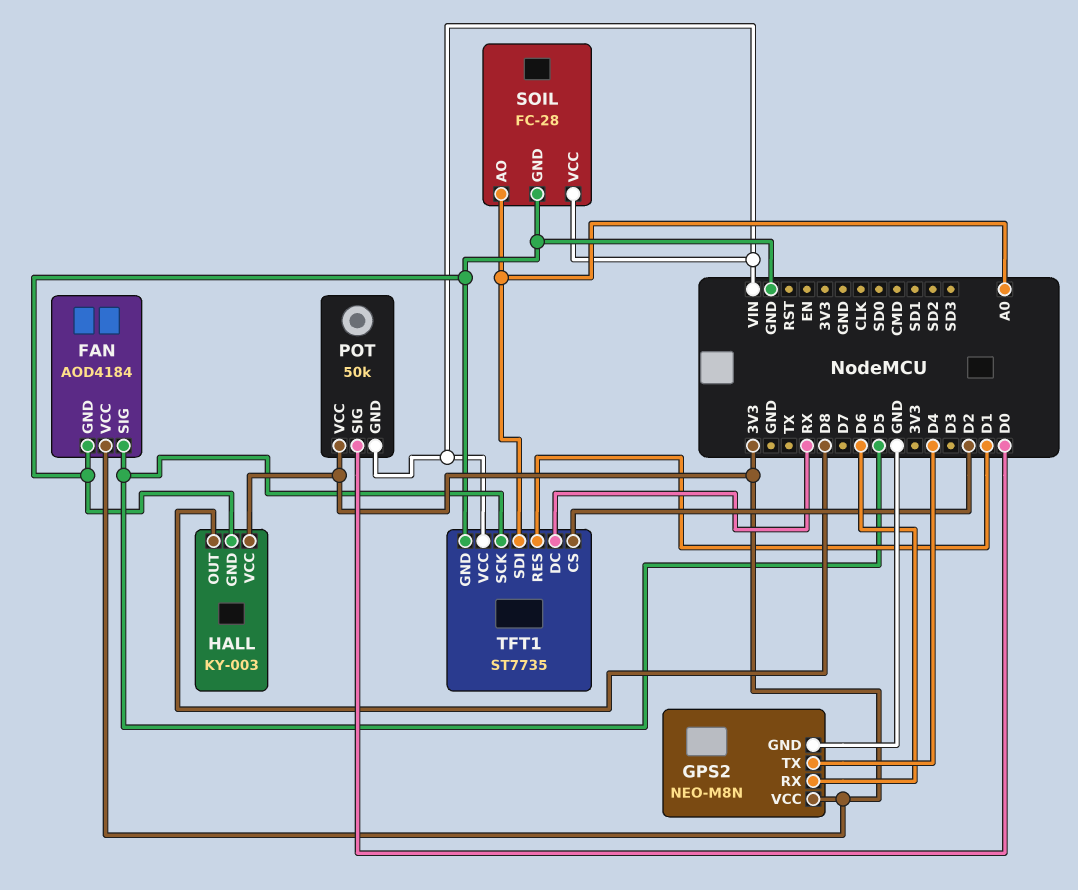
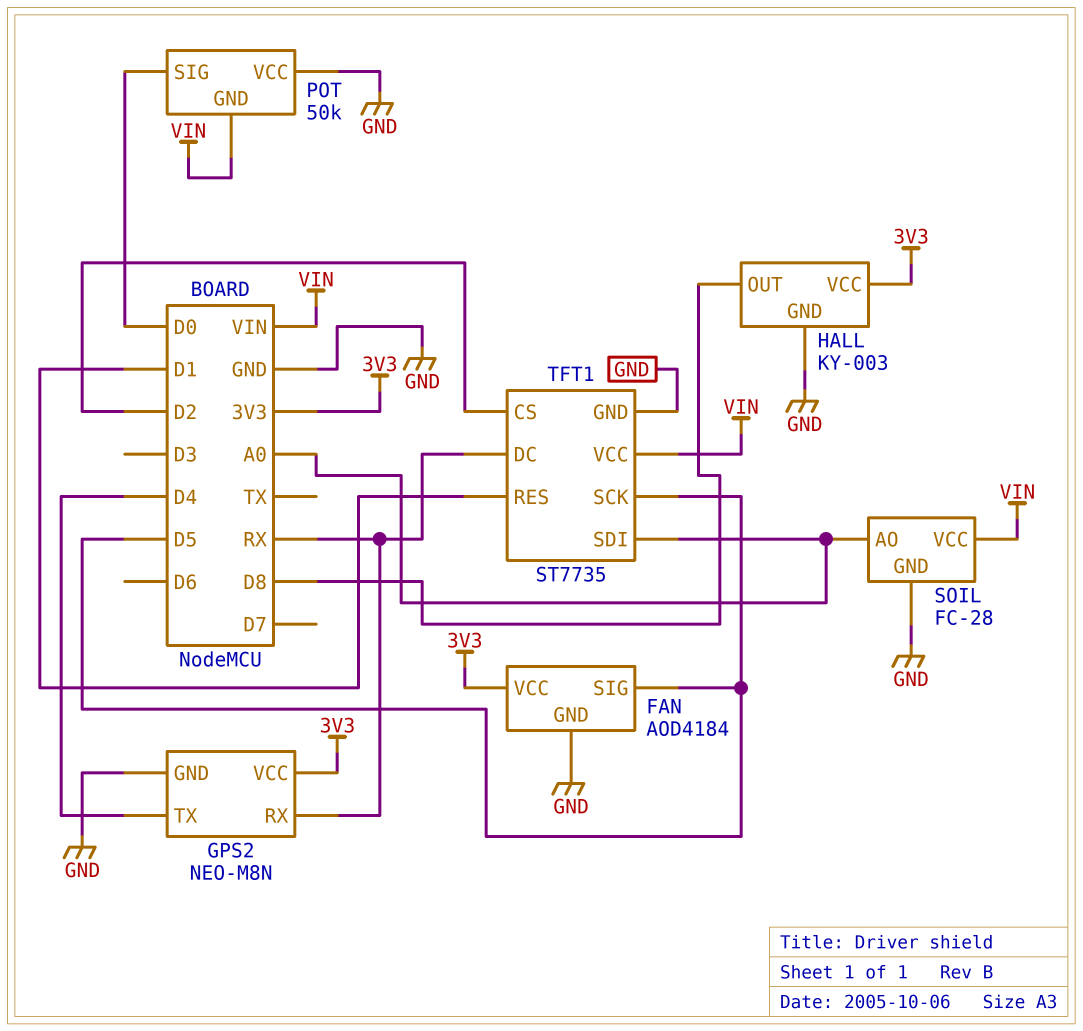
GPS2 pin RX: D6 -> RX
POT pin VCC: 3V3 -> GND

